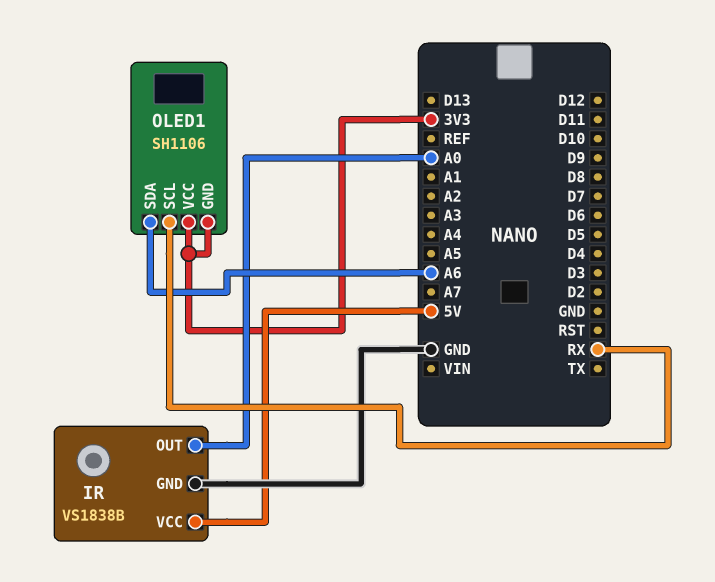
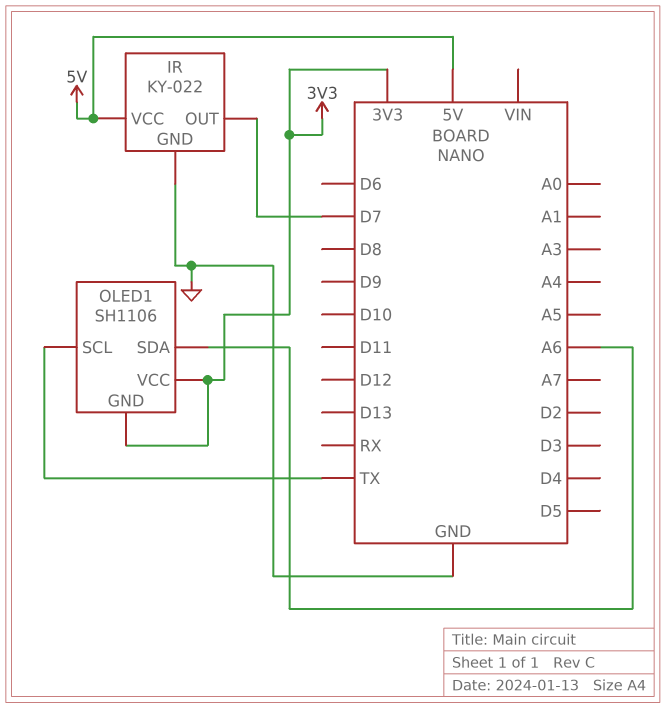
IR: VS1838B -> KY-022
IR pin OUT: A0 -> D7
OLED1 pin SCL: RX -> TX

